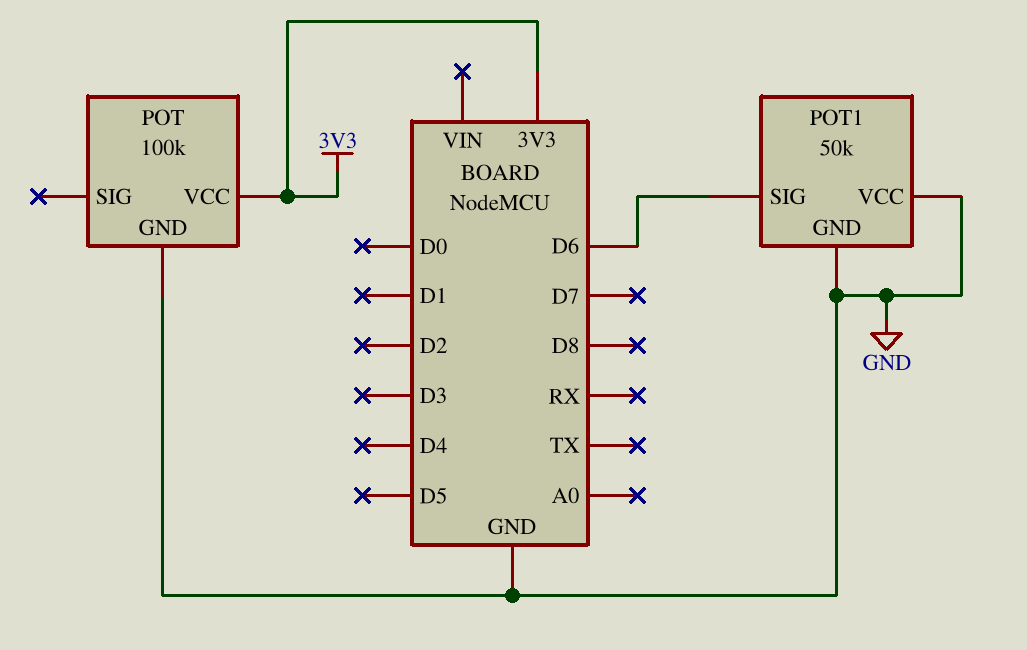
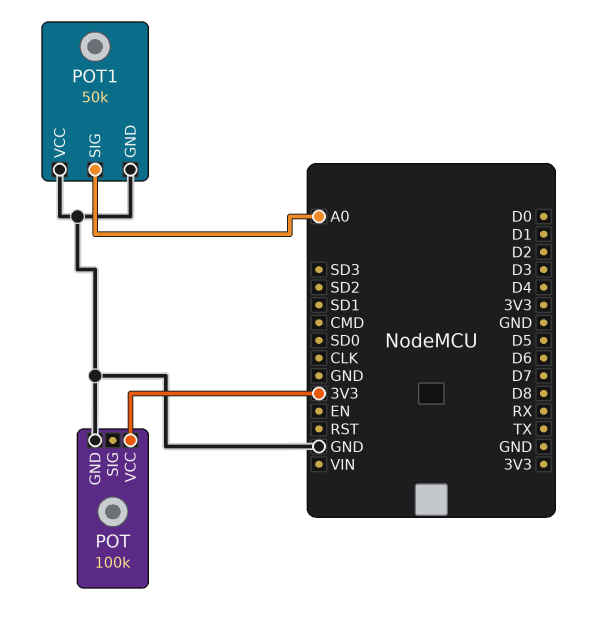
POT1 pin SIG: D6 -> A0

